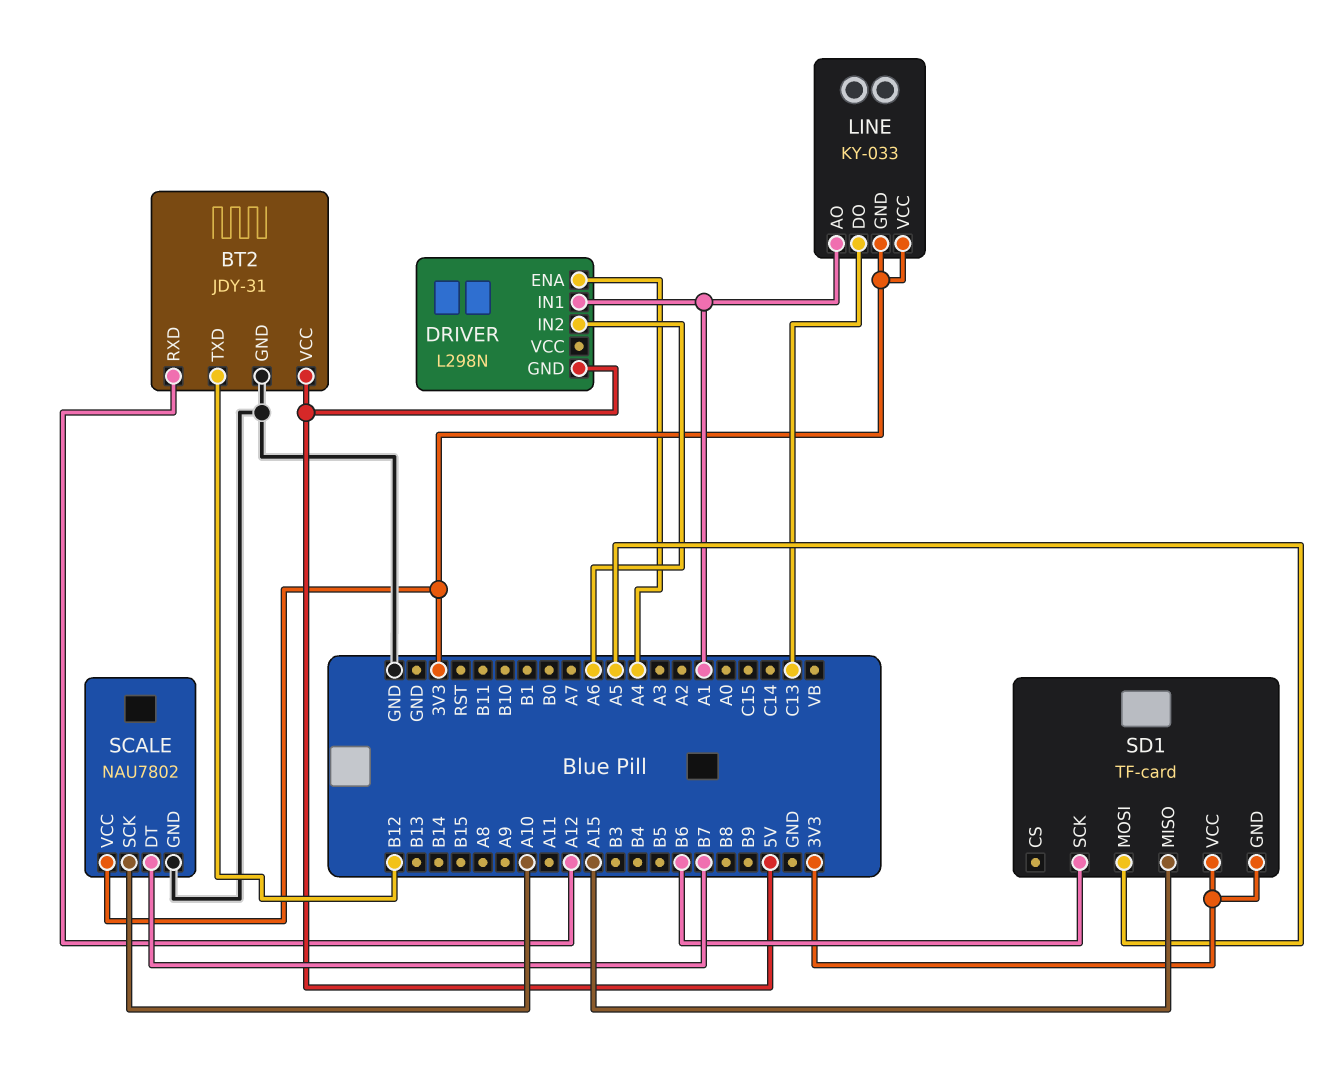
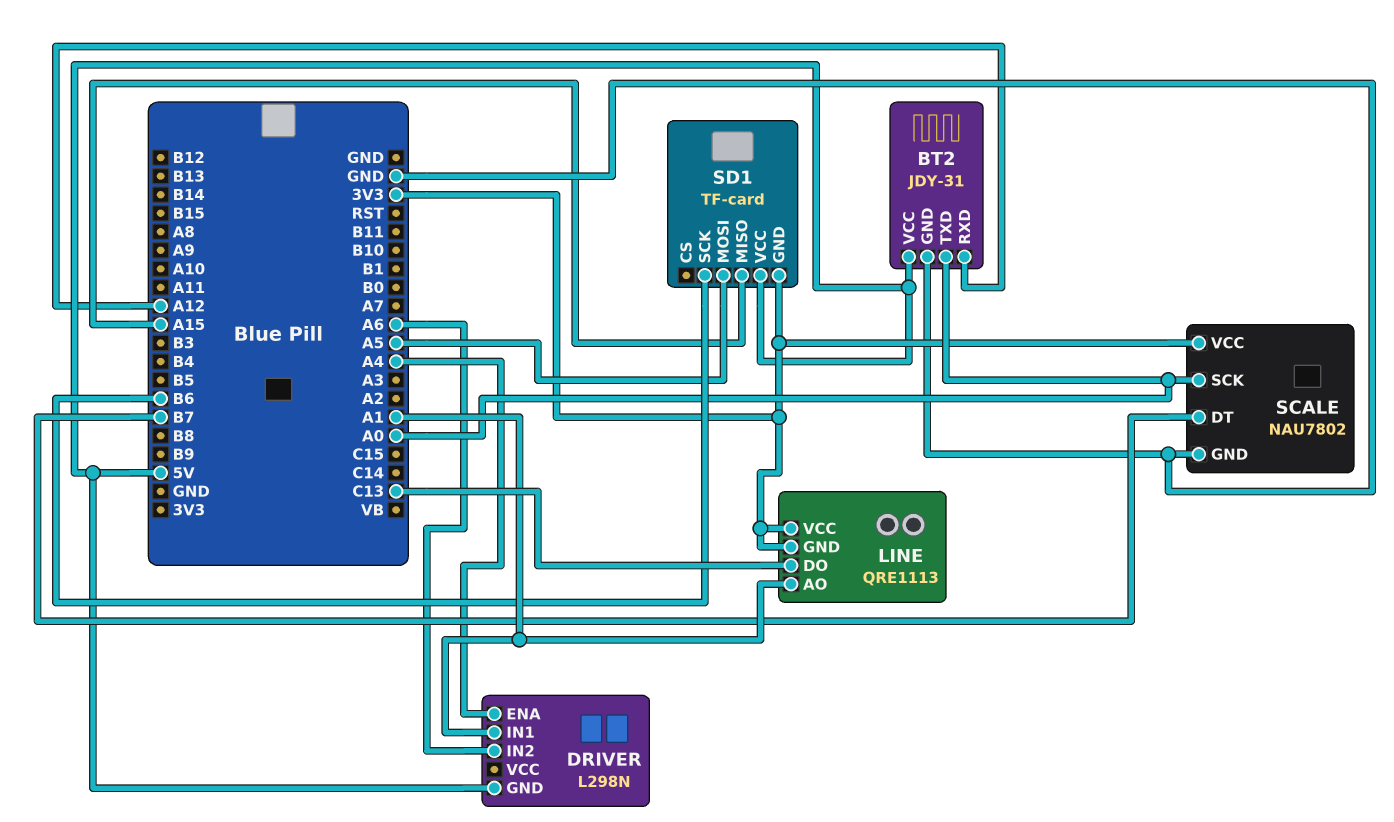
BT2 pin TXD: B12 -> A0
LINE: KY-033 -> QRE1113
SCALE pin SCK: A10 -> A0
SD1 pin VCC: 3V3 -> 5V

